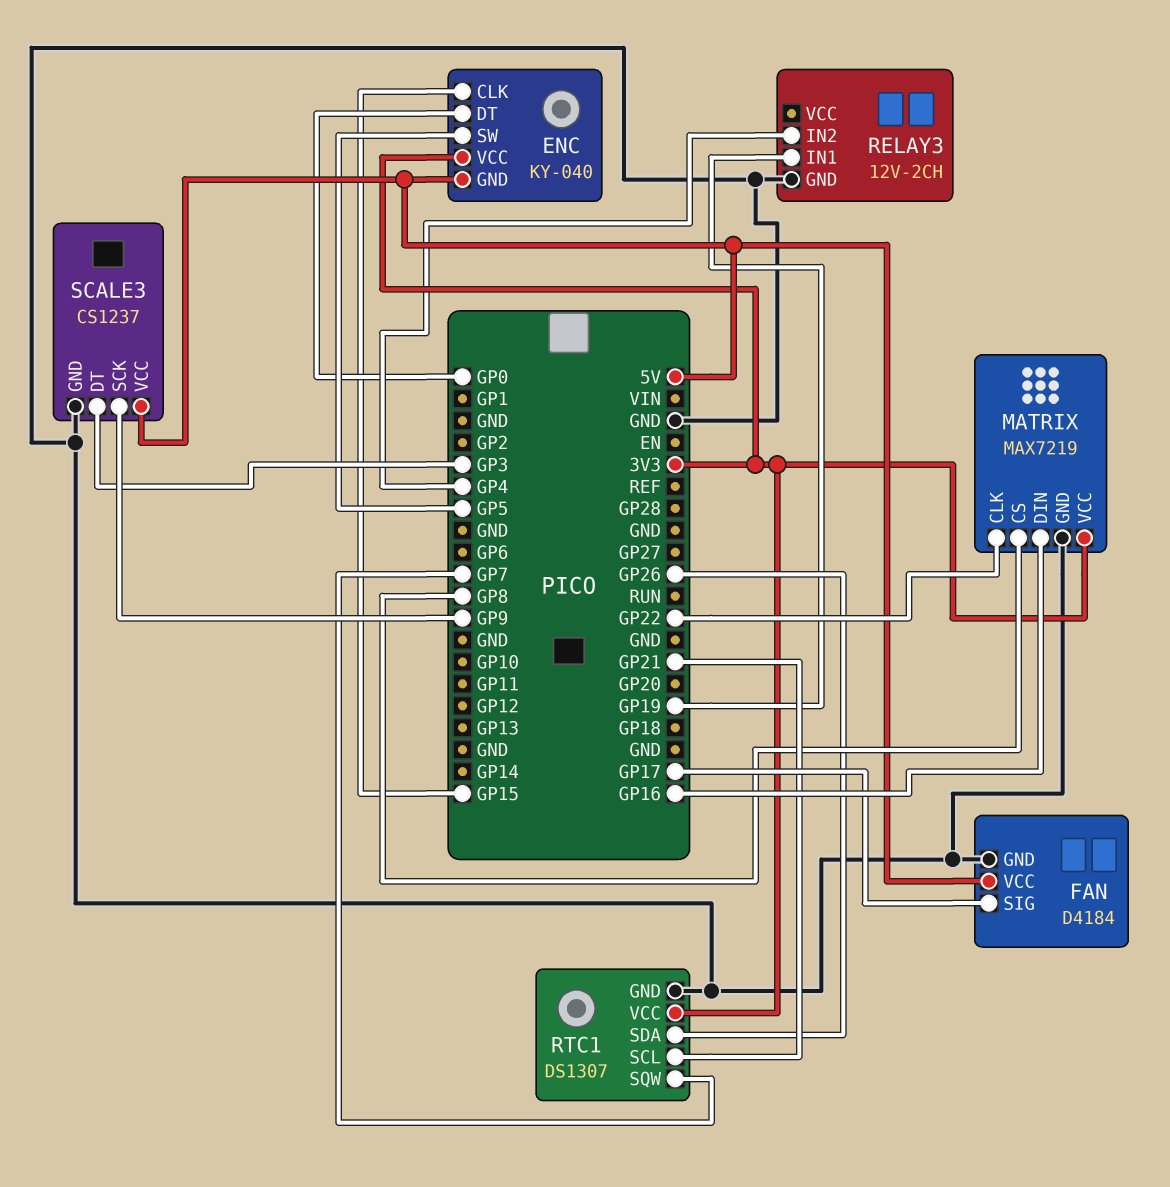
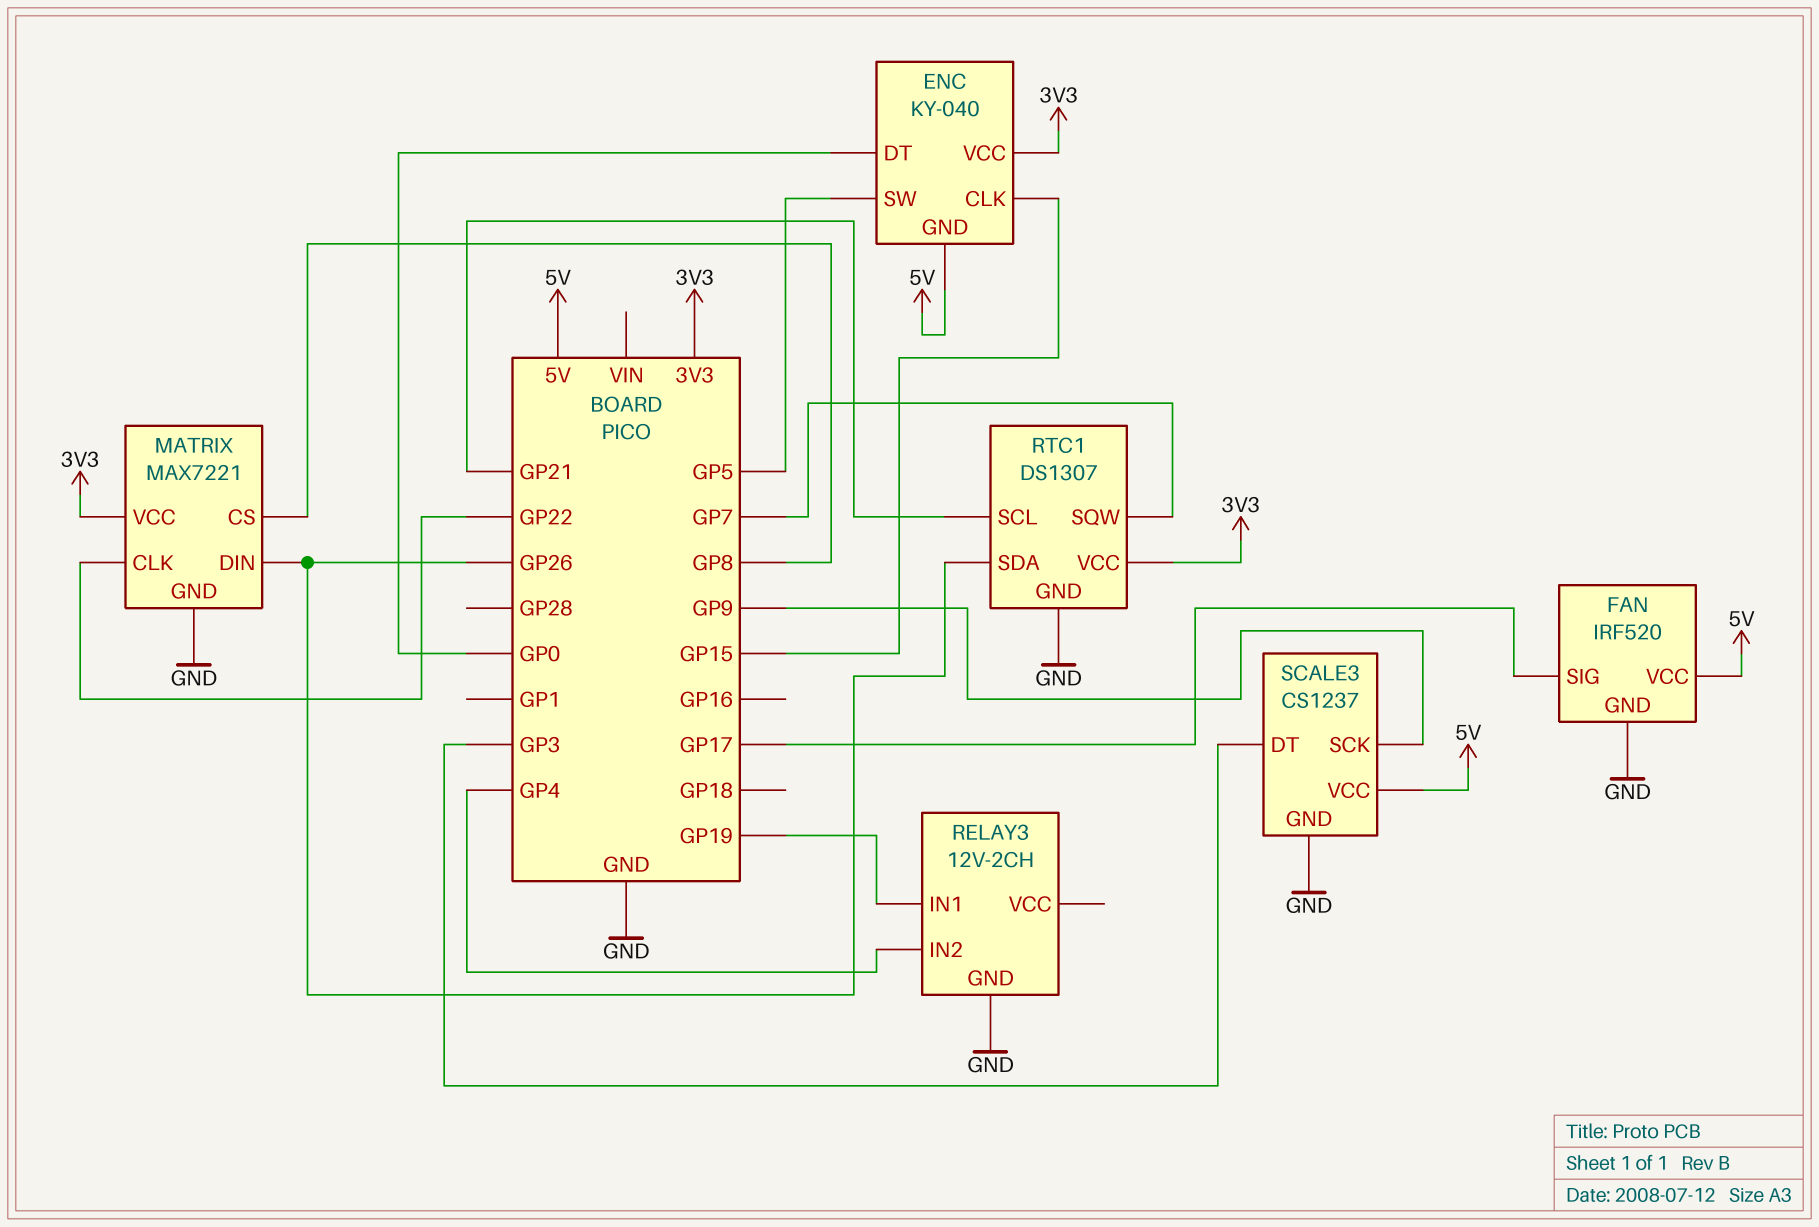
FAN: D4184 -> IRF520
MATRIX: MAX7219 -> MAX7221
MATRIX pin DIN: GP16 -> GP26

